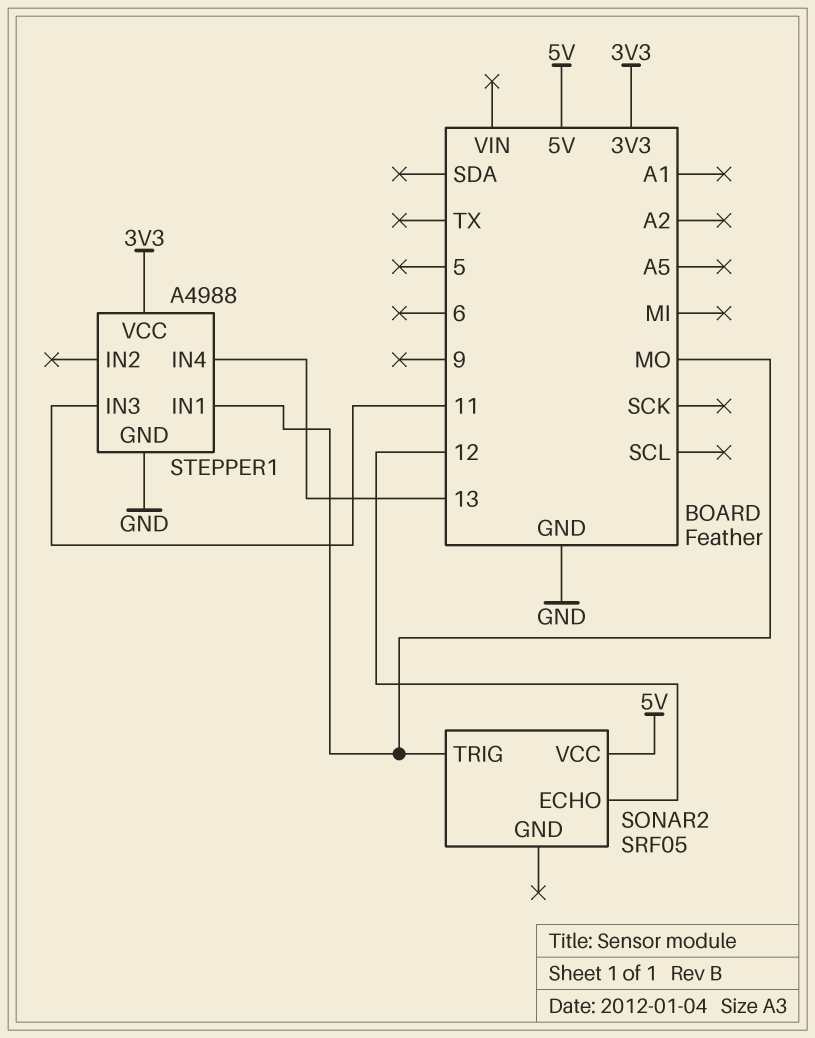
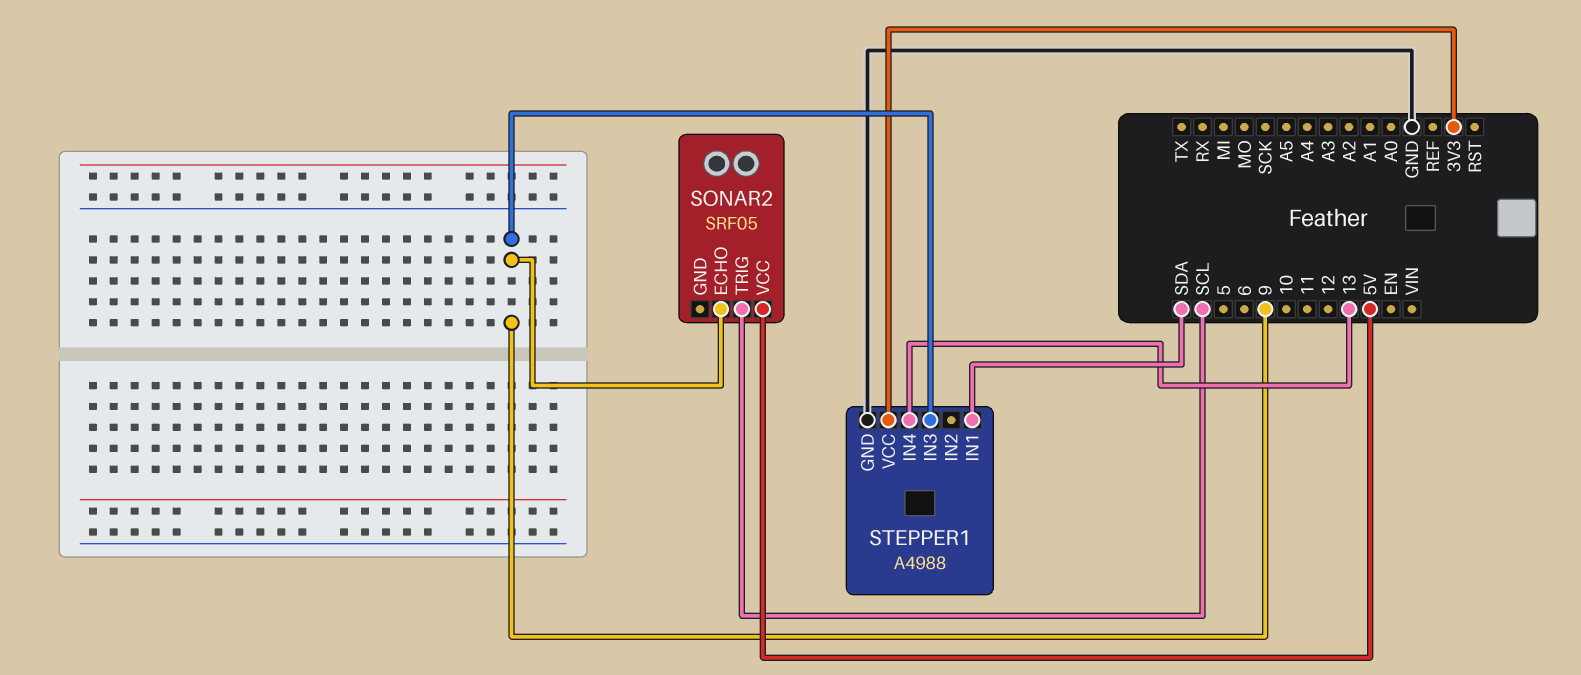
SONAR2 pin ECHO: 12 -> 9
SONAR2 pin TRIG: MO -> SCL
STEPPER1 pin IN1: MO -> SDA
STEPPER1 pin IN3: 11 -> 9

